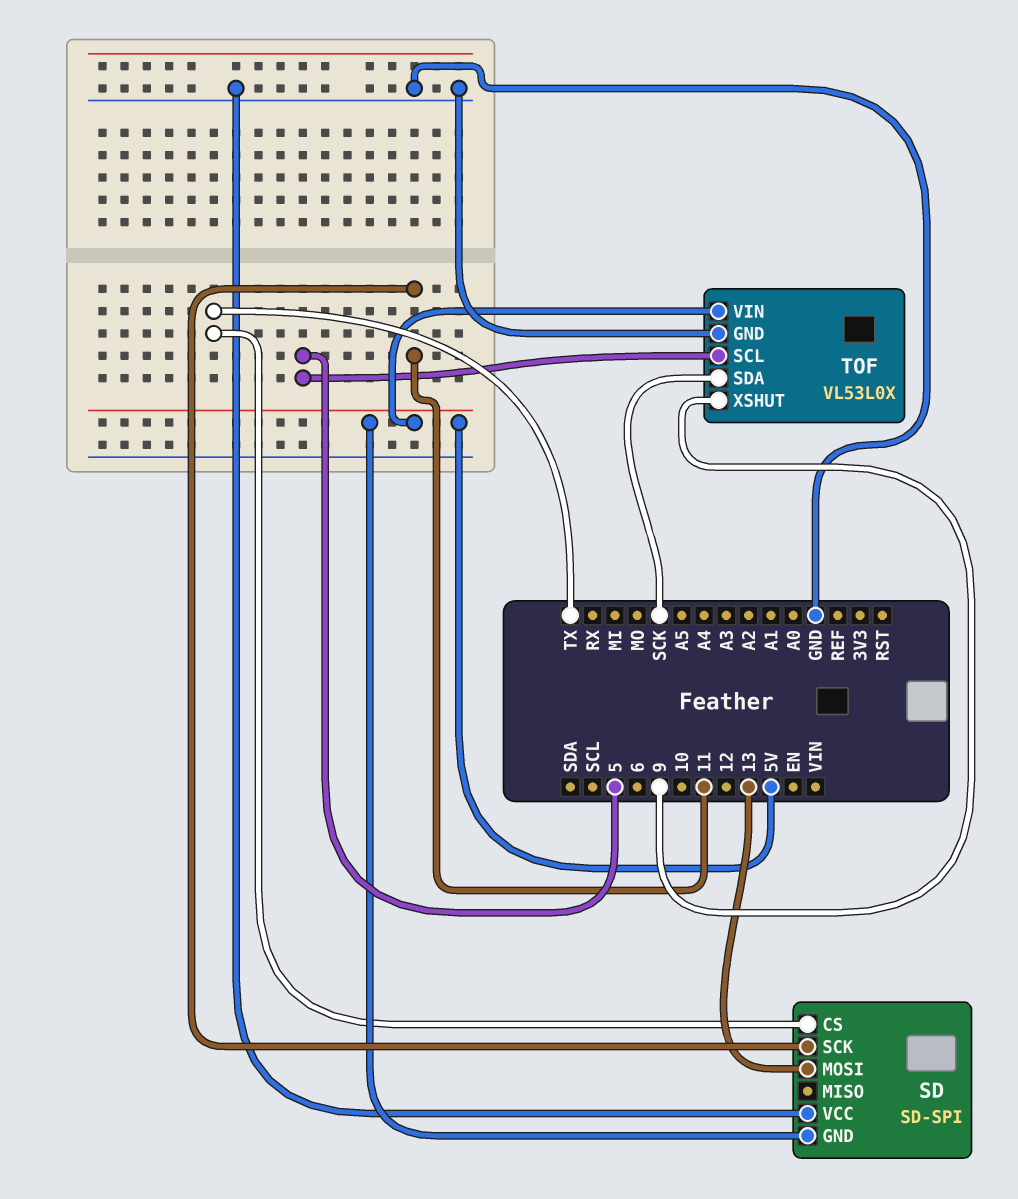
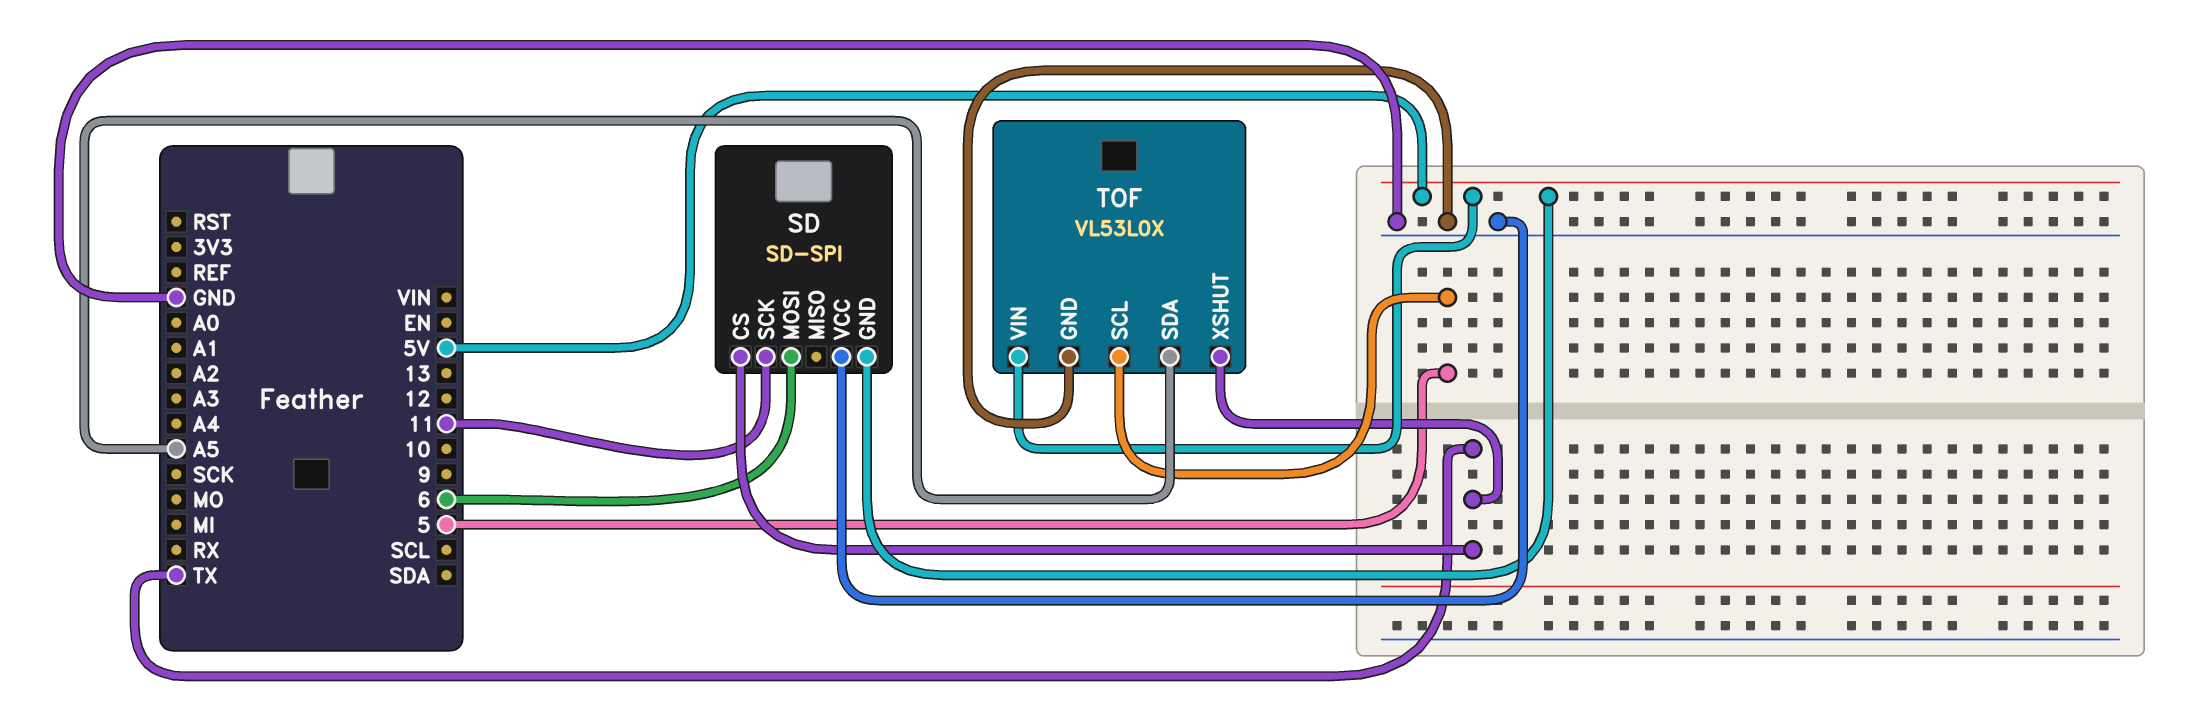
SD pin MOSI: 13 -> 6
TOF pin SDA: SCK -> A5
TOF pin XSHUT: 9 -> TX

